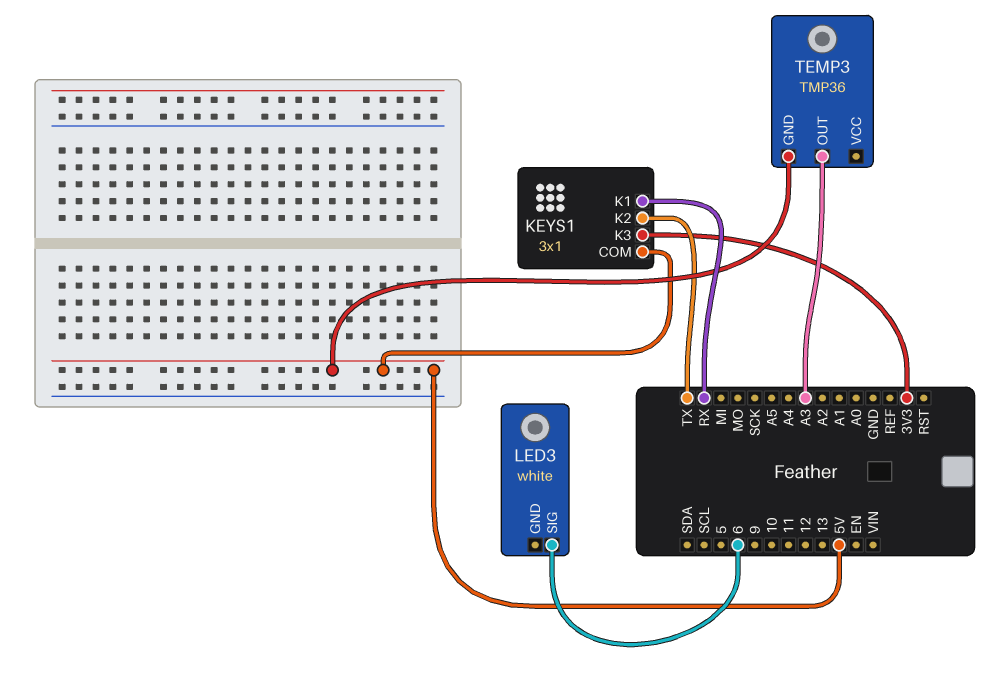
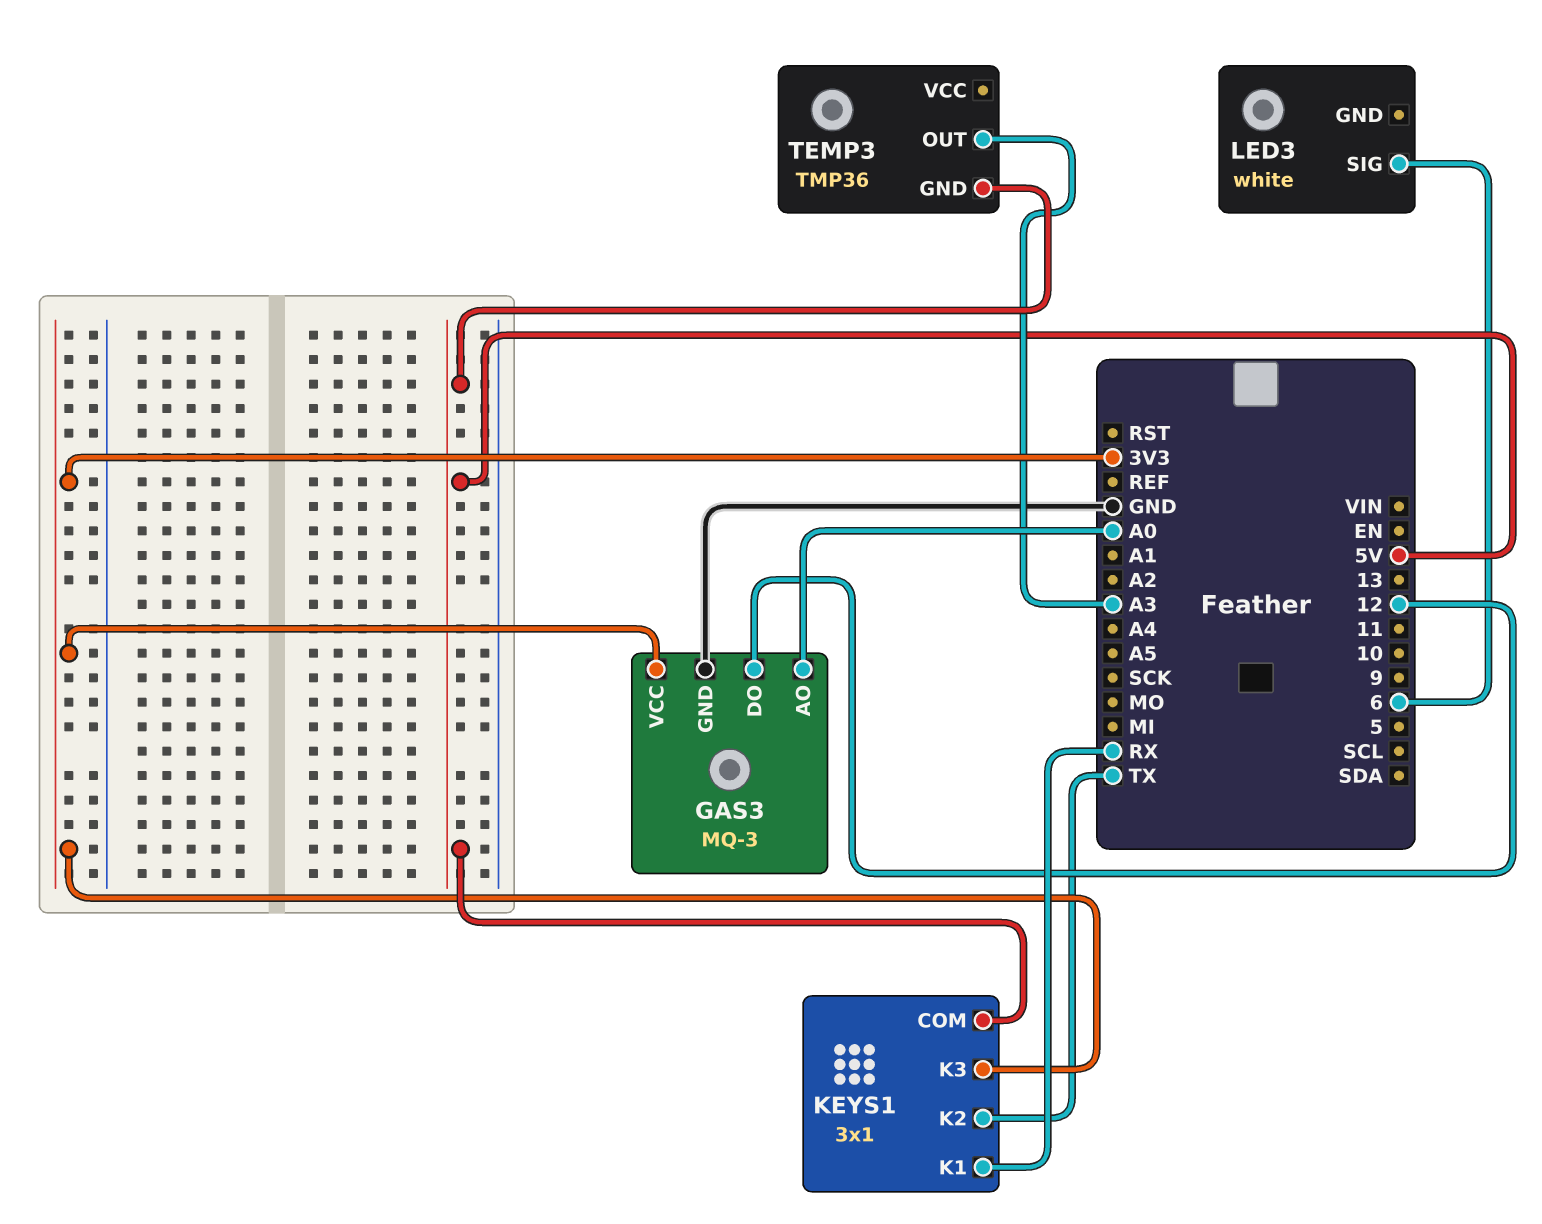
GAS3: none -> MQ-3
GAS3 pin AO: none -> A0
GAS3 pin DO: none -> 12
GAS3 pin GND: none -> GND
GAS3 pin VCC: none -> 3V3

